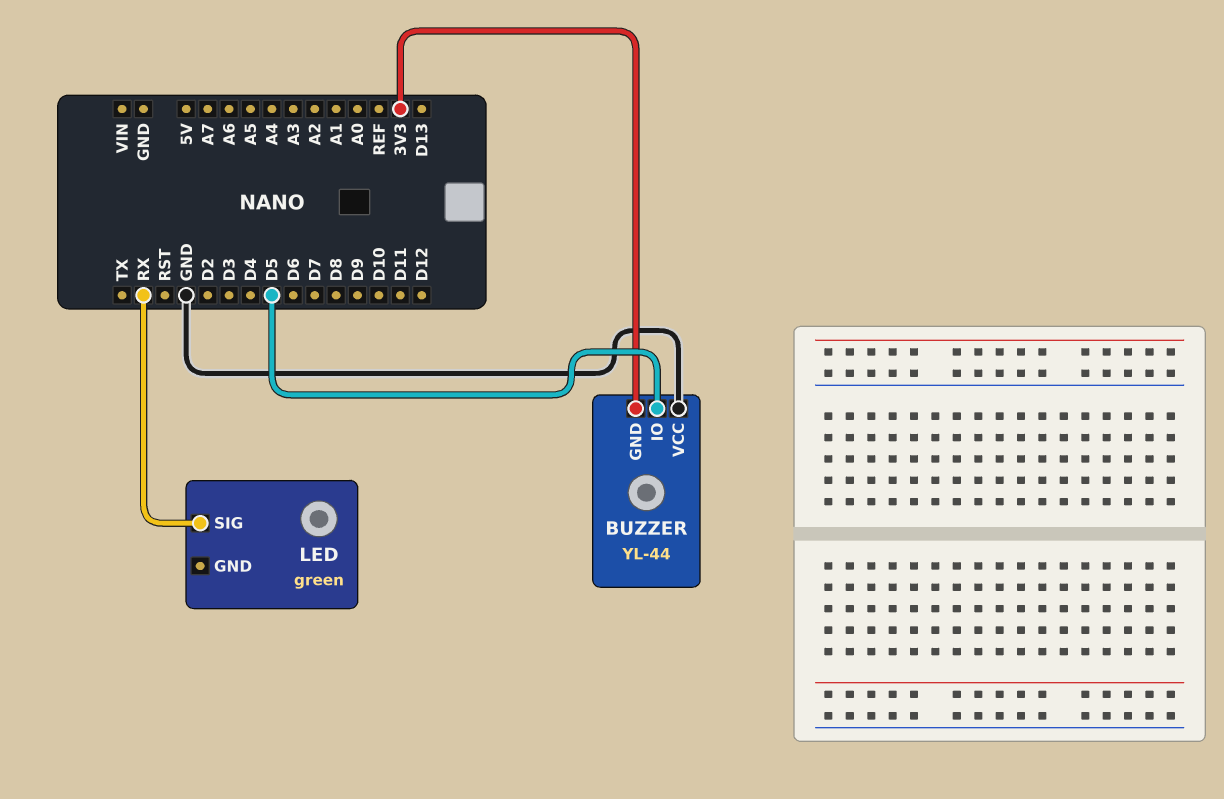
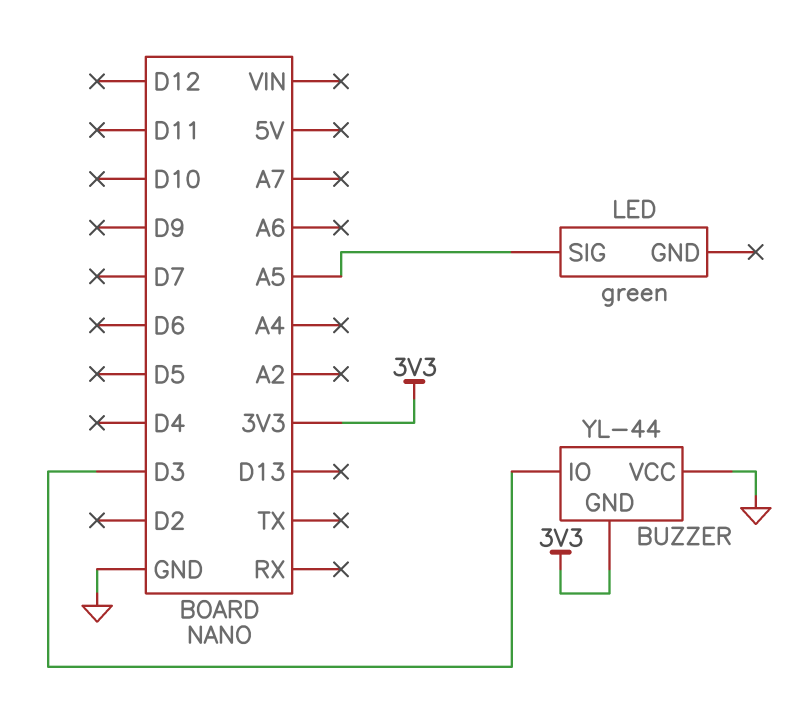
BUZZER pin IO: D5 -> D3
LED pin SIG: RX -> A5

